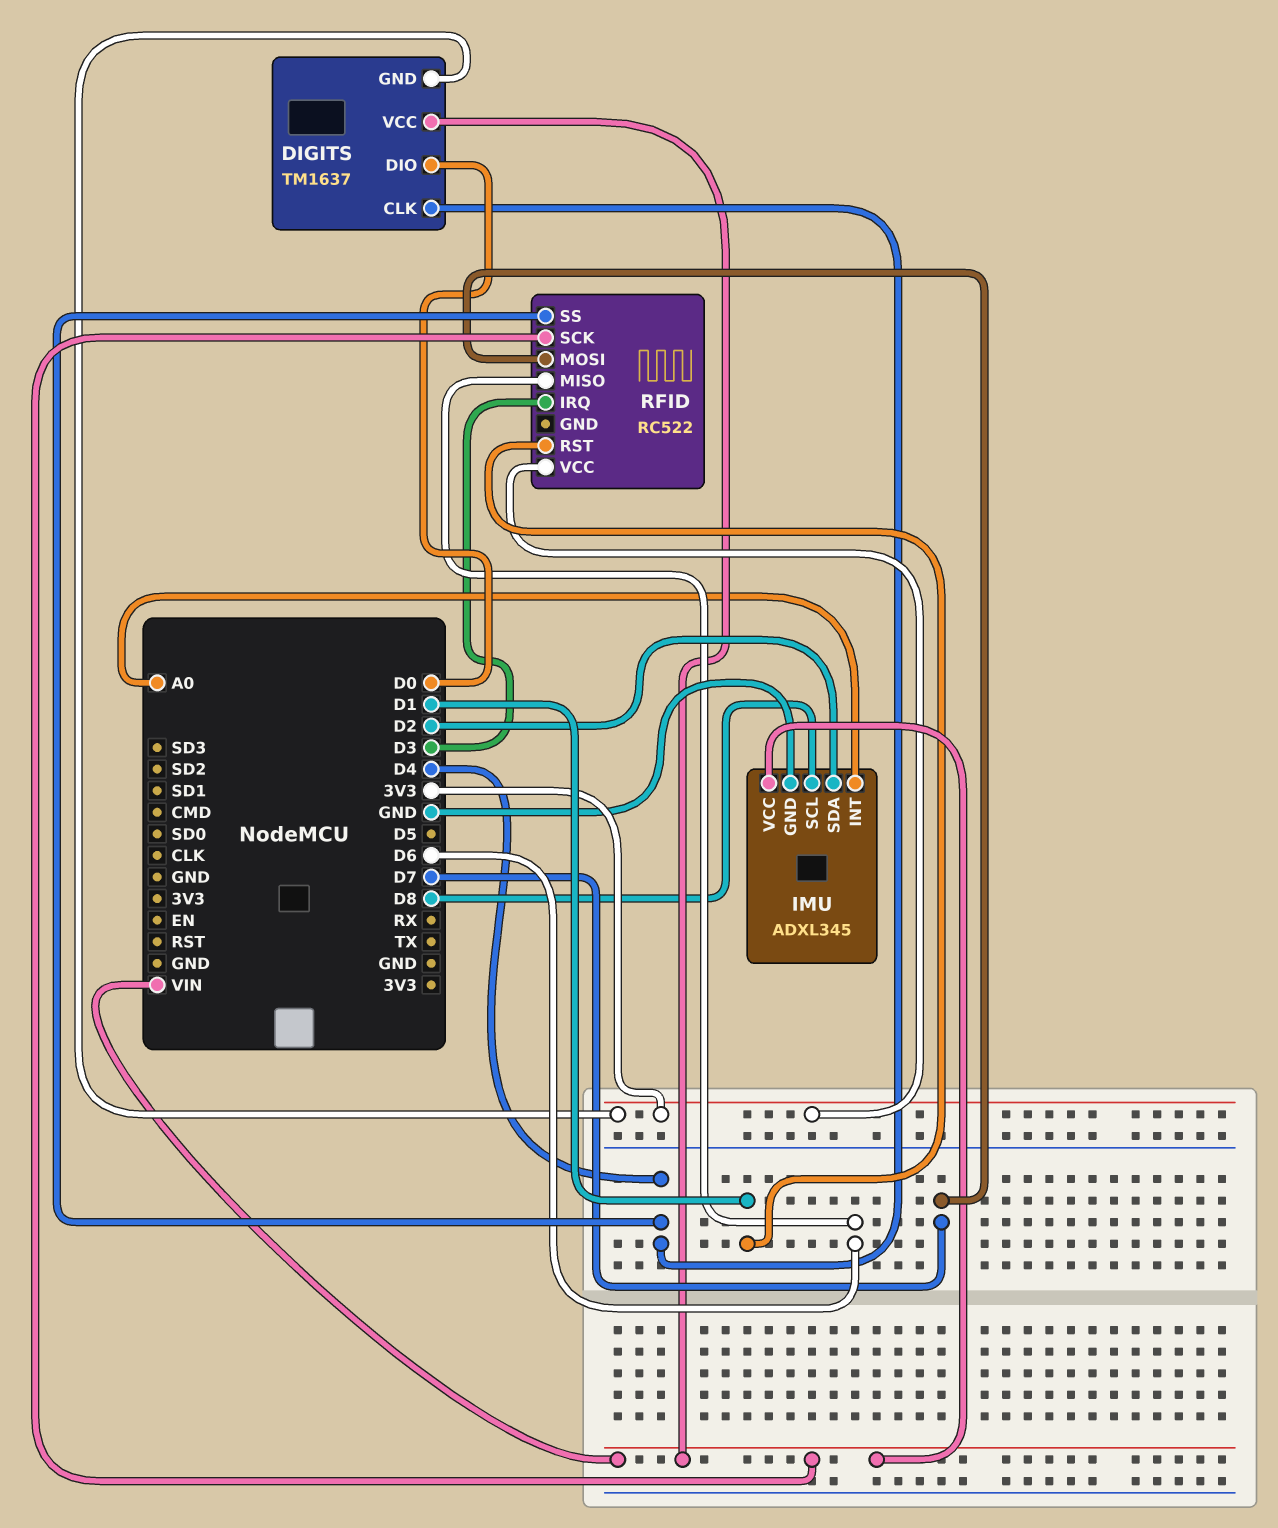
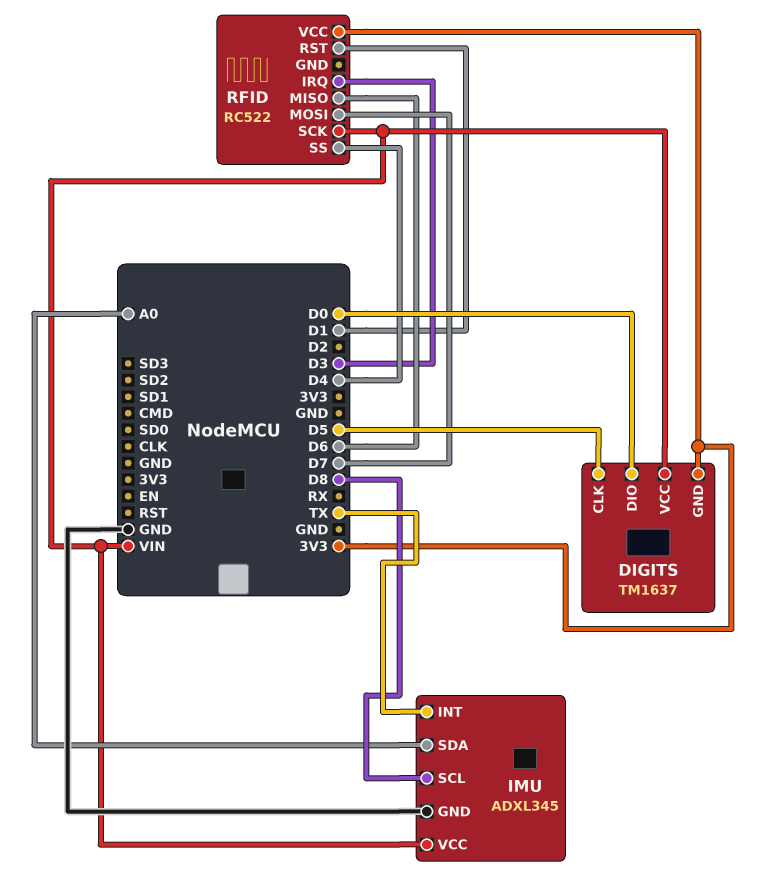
DIGITS pin CLK: D4 -> D5
IMU pin INT: A0 -> TX
IMU pin SDA: D2 -> A0

